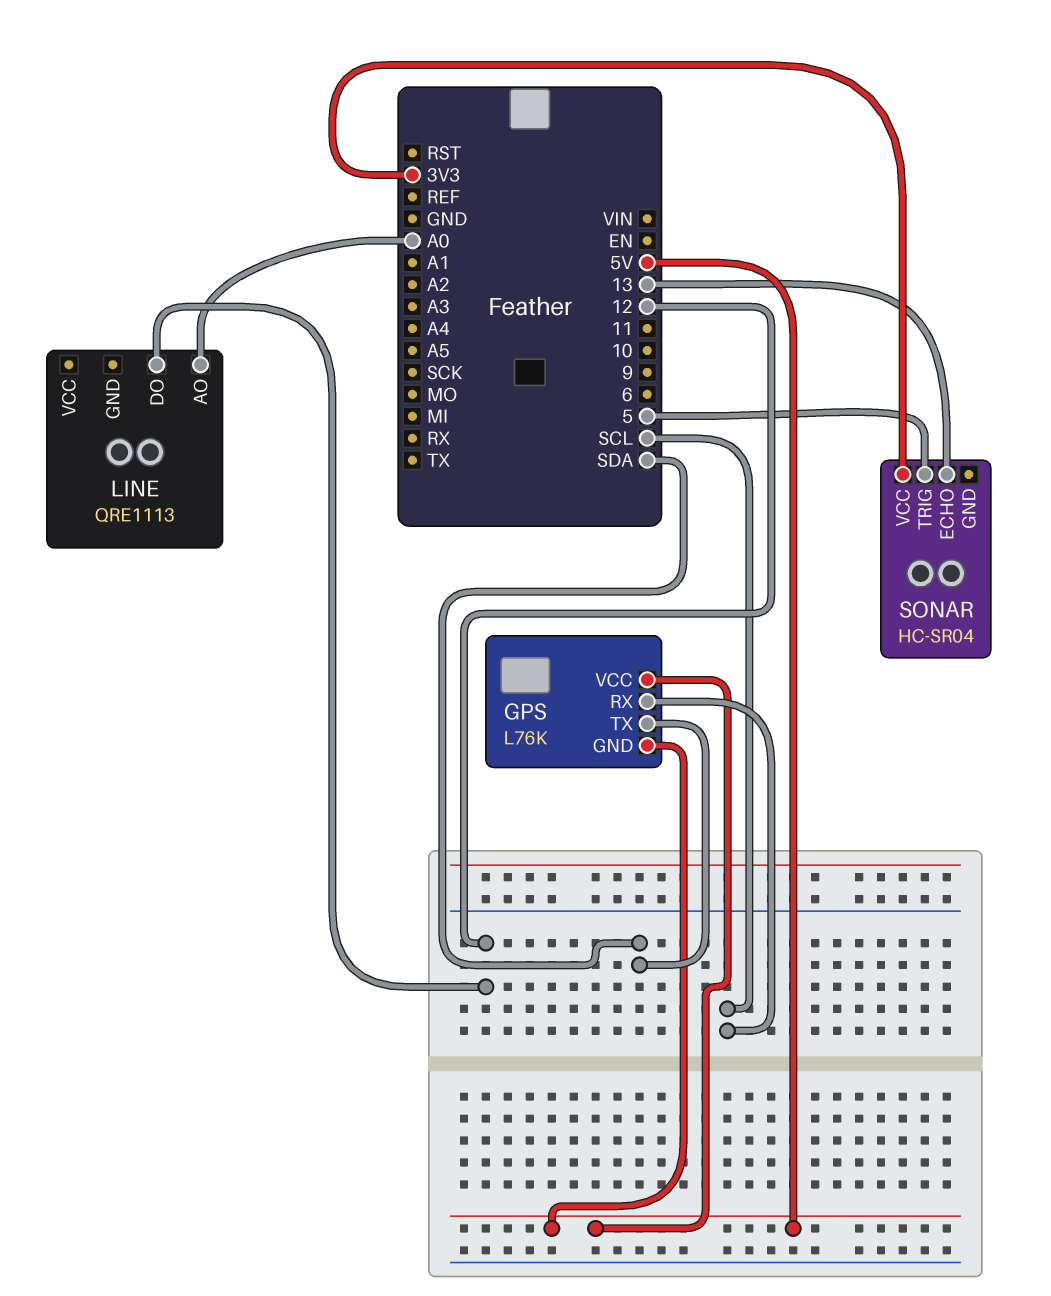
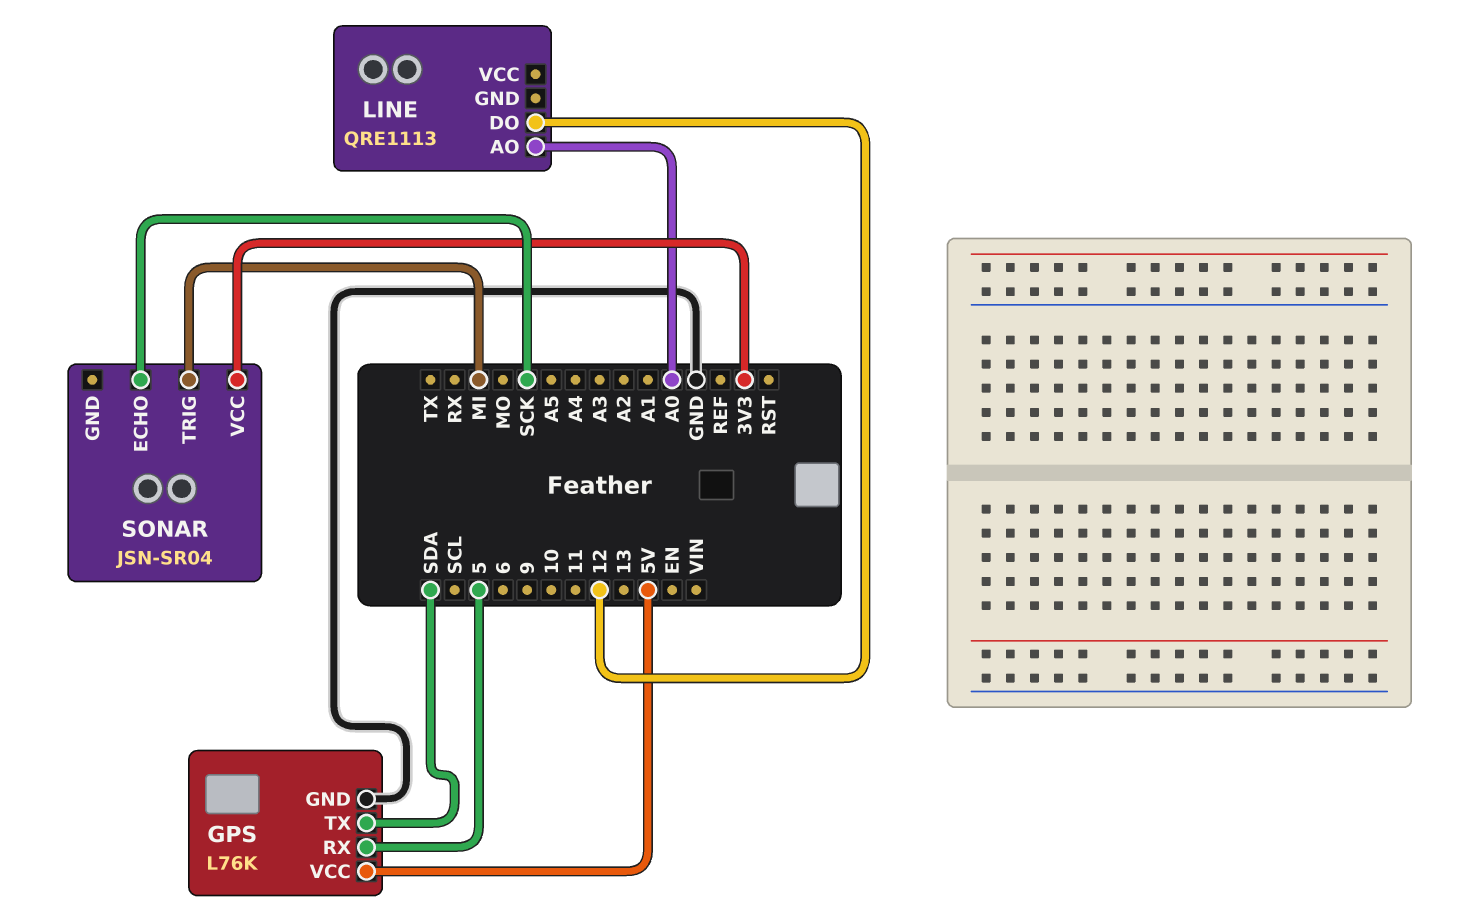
GPS pin GND: 5V -> GND
GPS pin RX: SCL -> 5
SONAR: HC-SR04 -> JSN-SR04
SONAR pin ECHO: 13 -> SCK
SONAR pin TRIG: 5 -> MI

